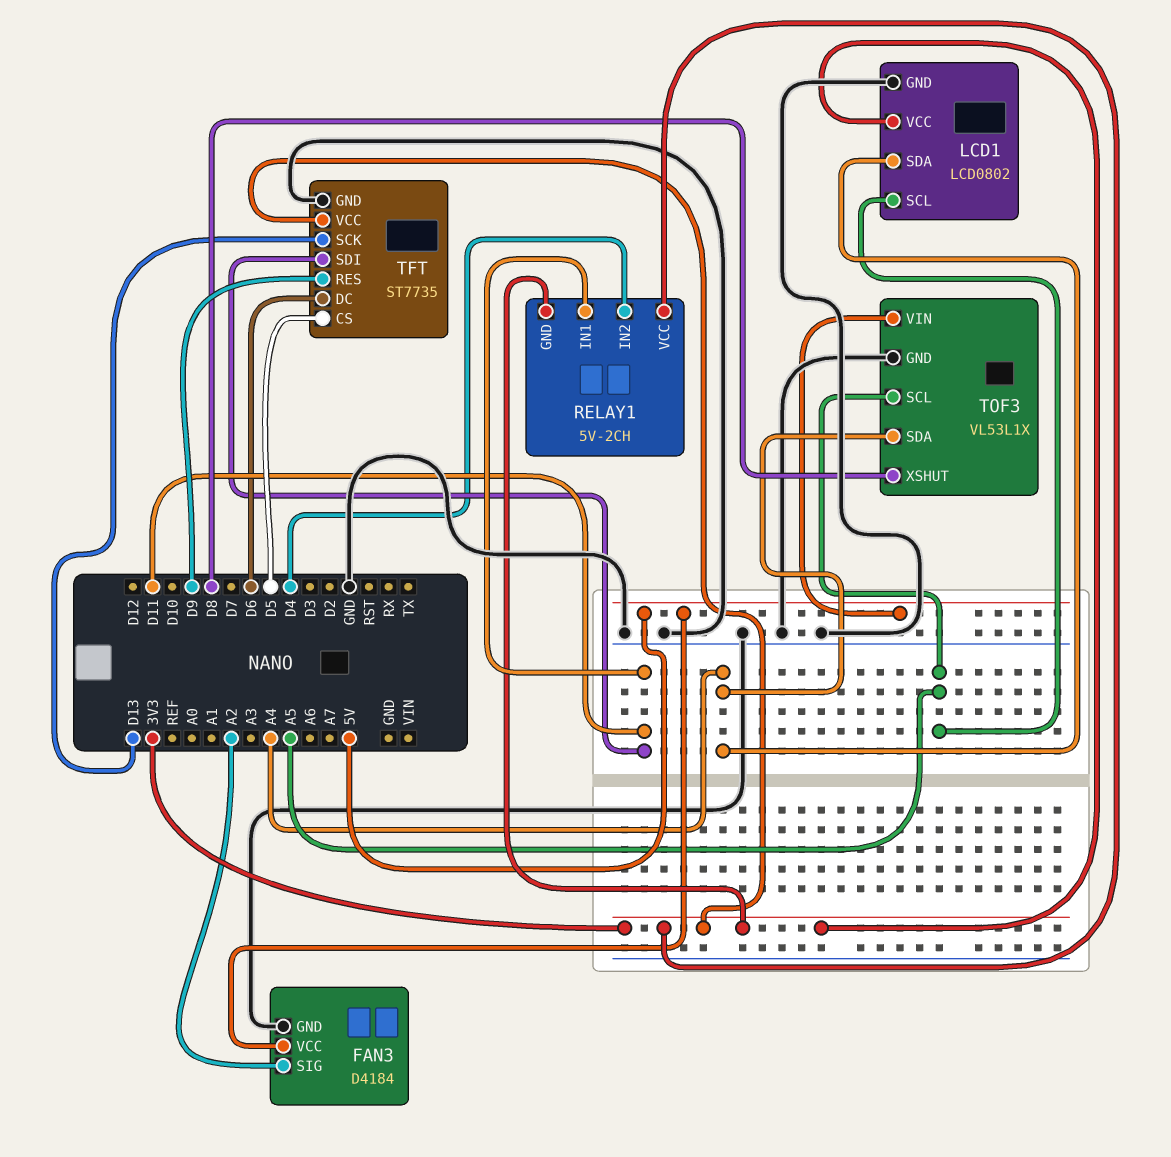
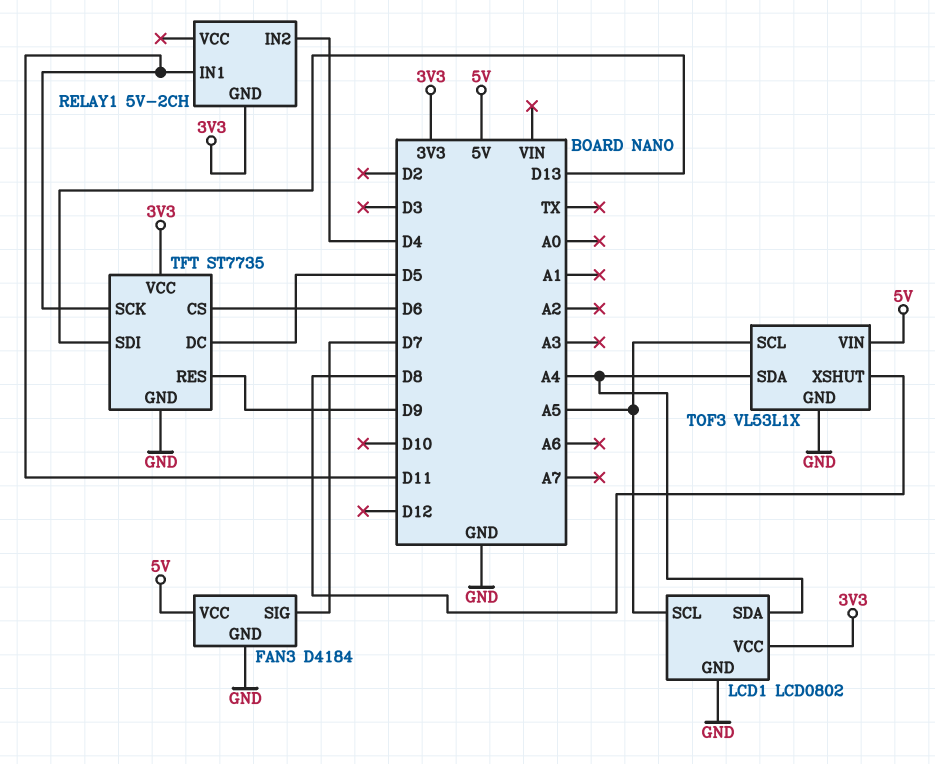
FAN3 pin SIG: A2 -> D7
RELAY1 pin VCC: 3V3 -> none
TFT pin CS: D5 -> D6
TFT pin DC: D6 -> D5
TFT pin SCK: D13 -> D11
TFT pin SDI: D11 -> D13

